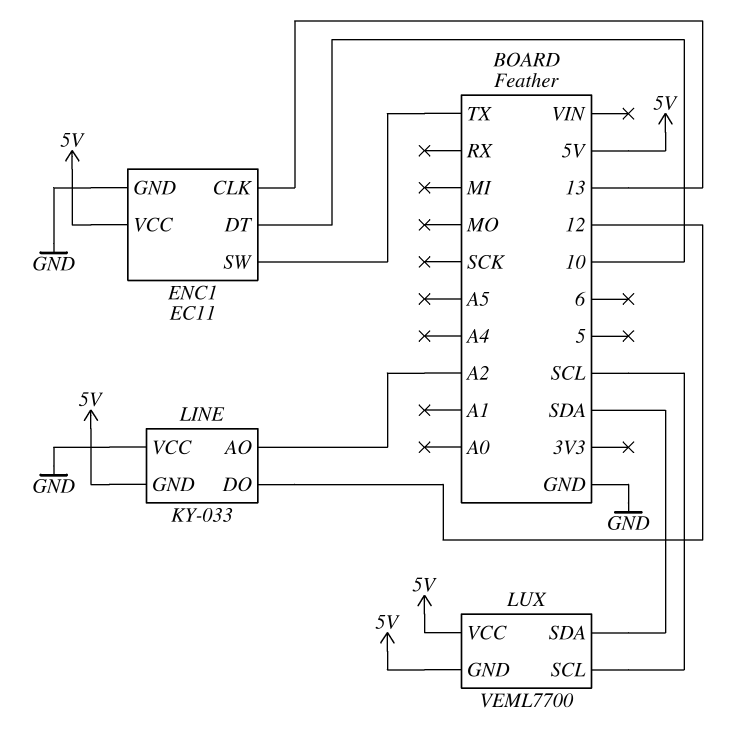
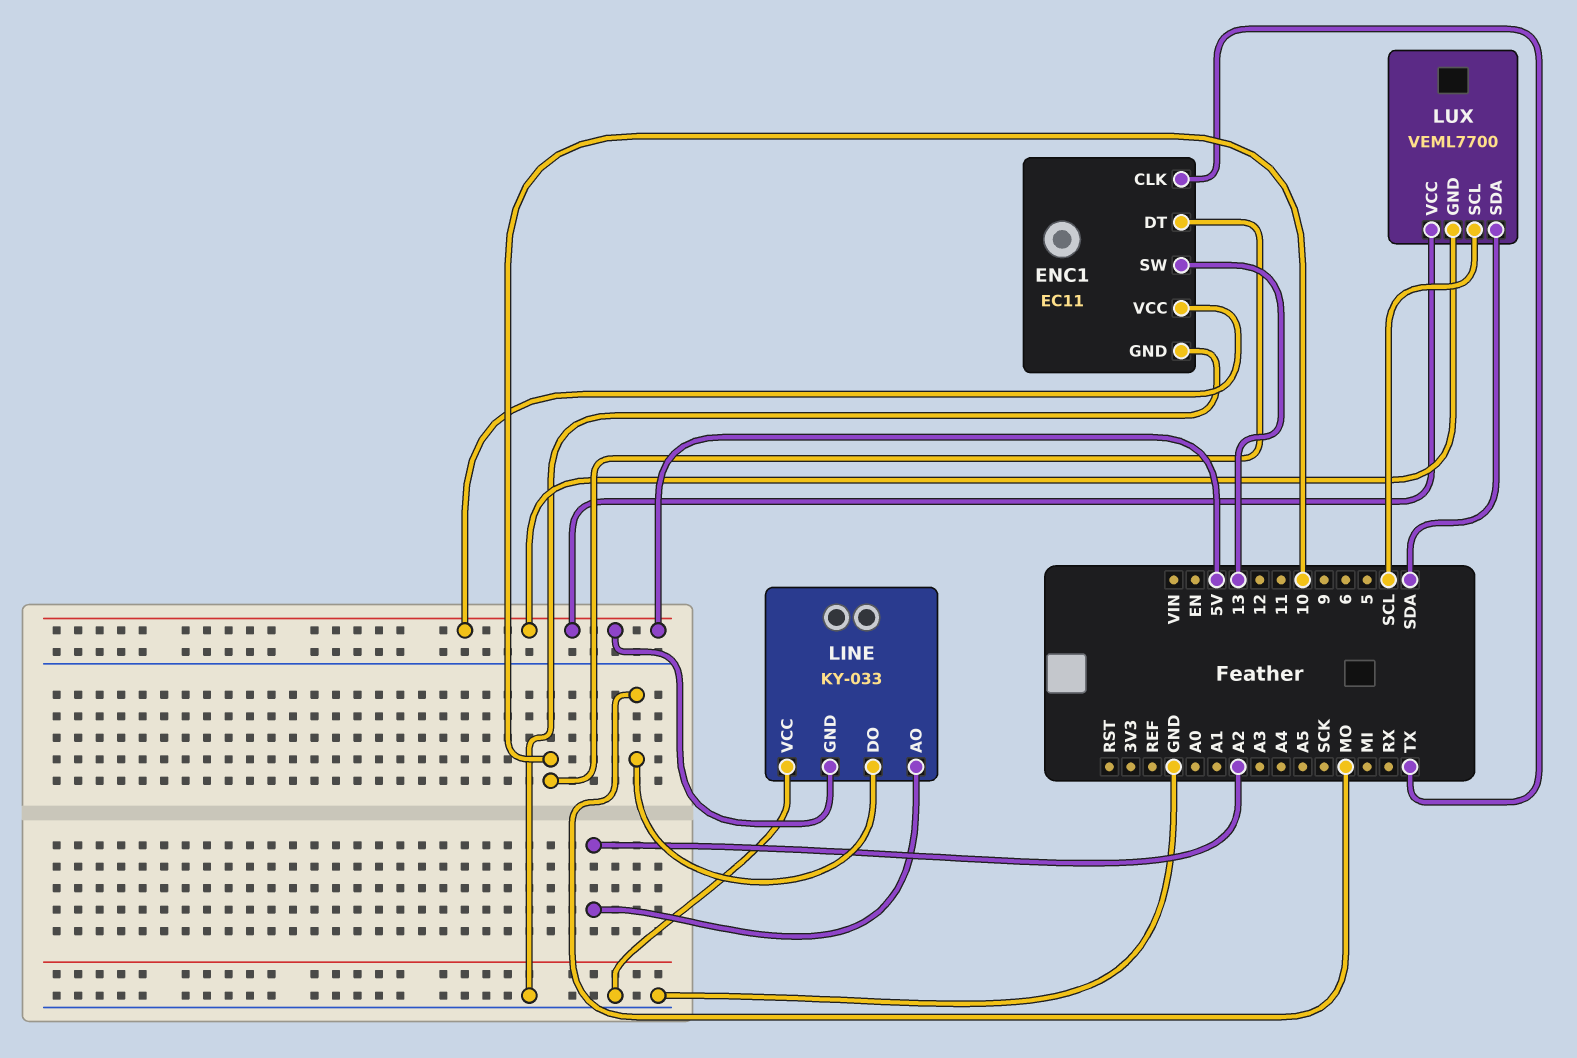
ENC1 pin CLK: 13 -> TX
ENC1 pin SW: TX -> 13
LINE pin DO: 12 -> MO

